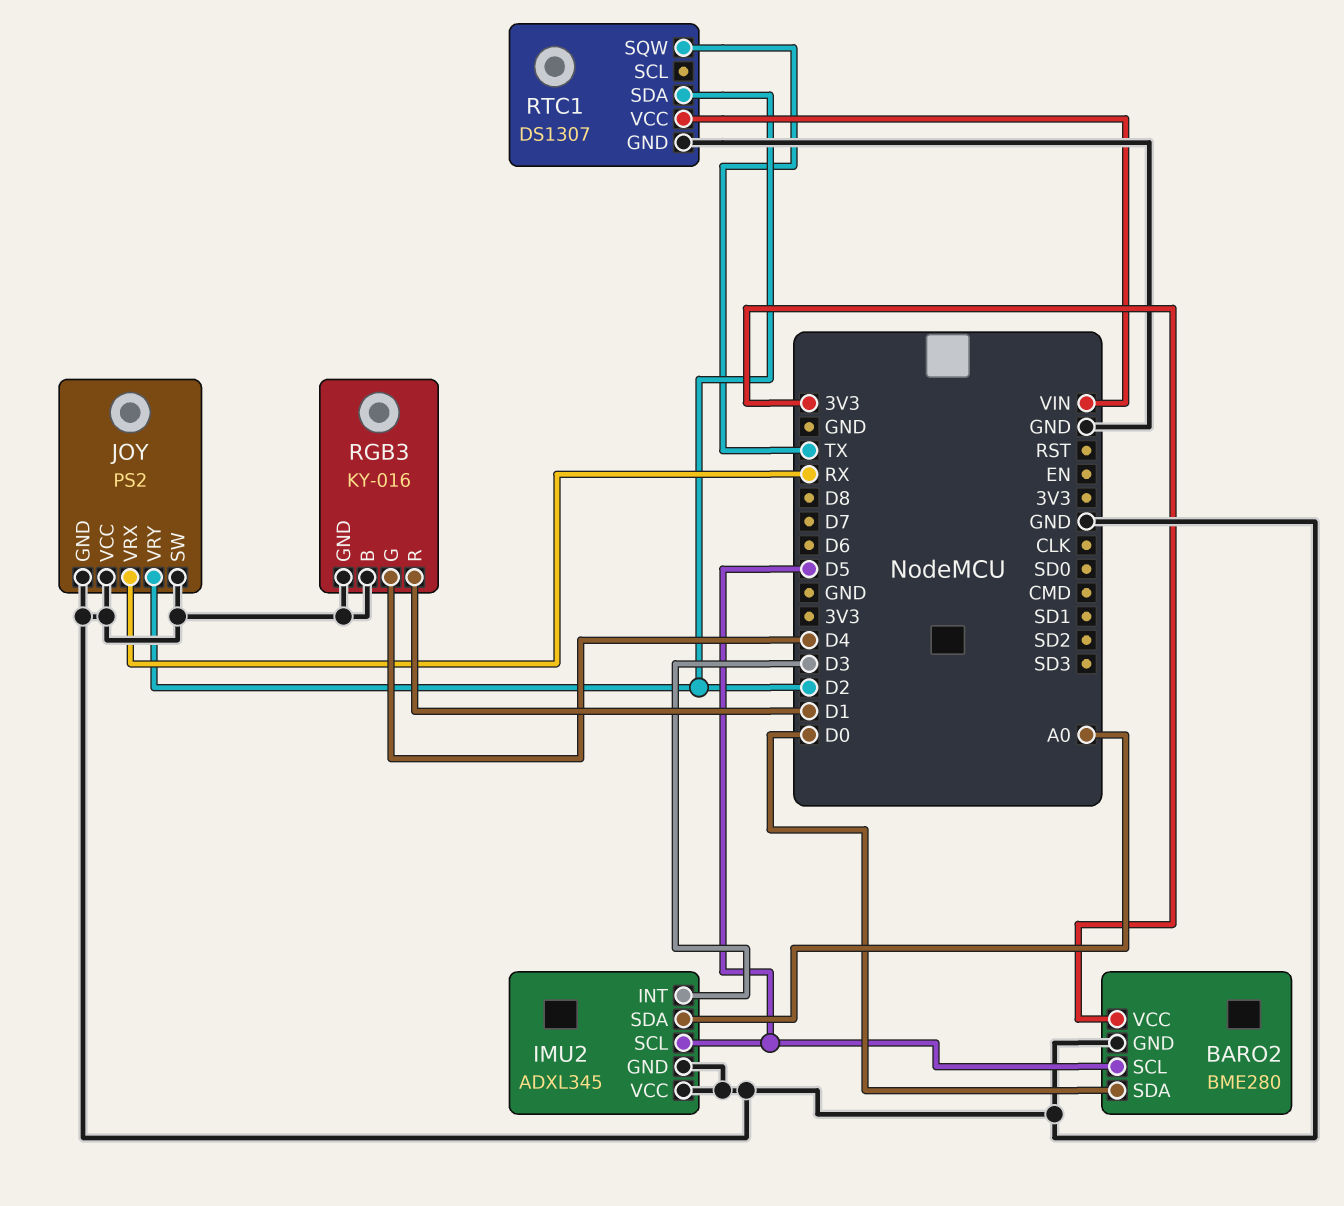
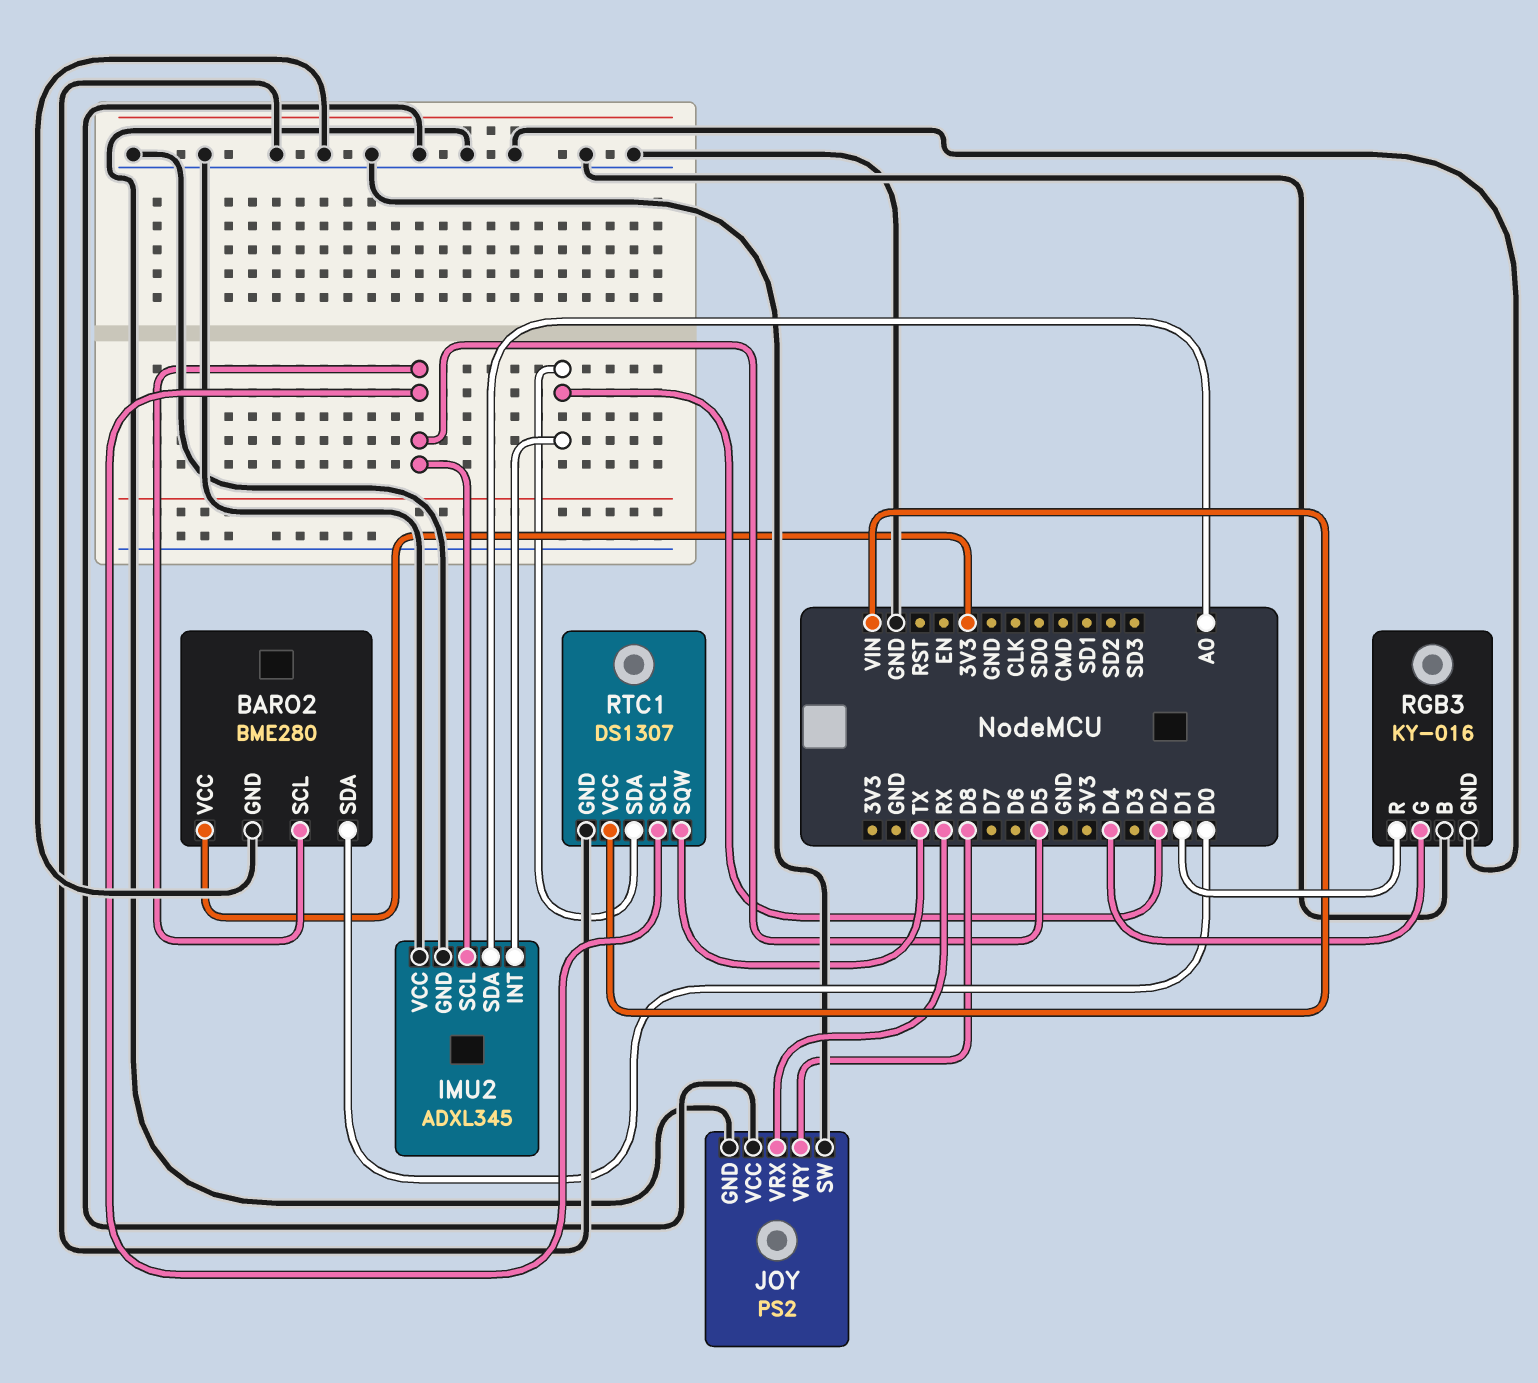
IMU2 pin INT: D3 -> D2
JOY pin VRY: D2 -> D8
RTC1 pin SCL: none -> D5

